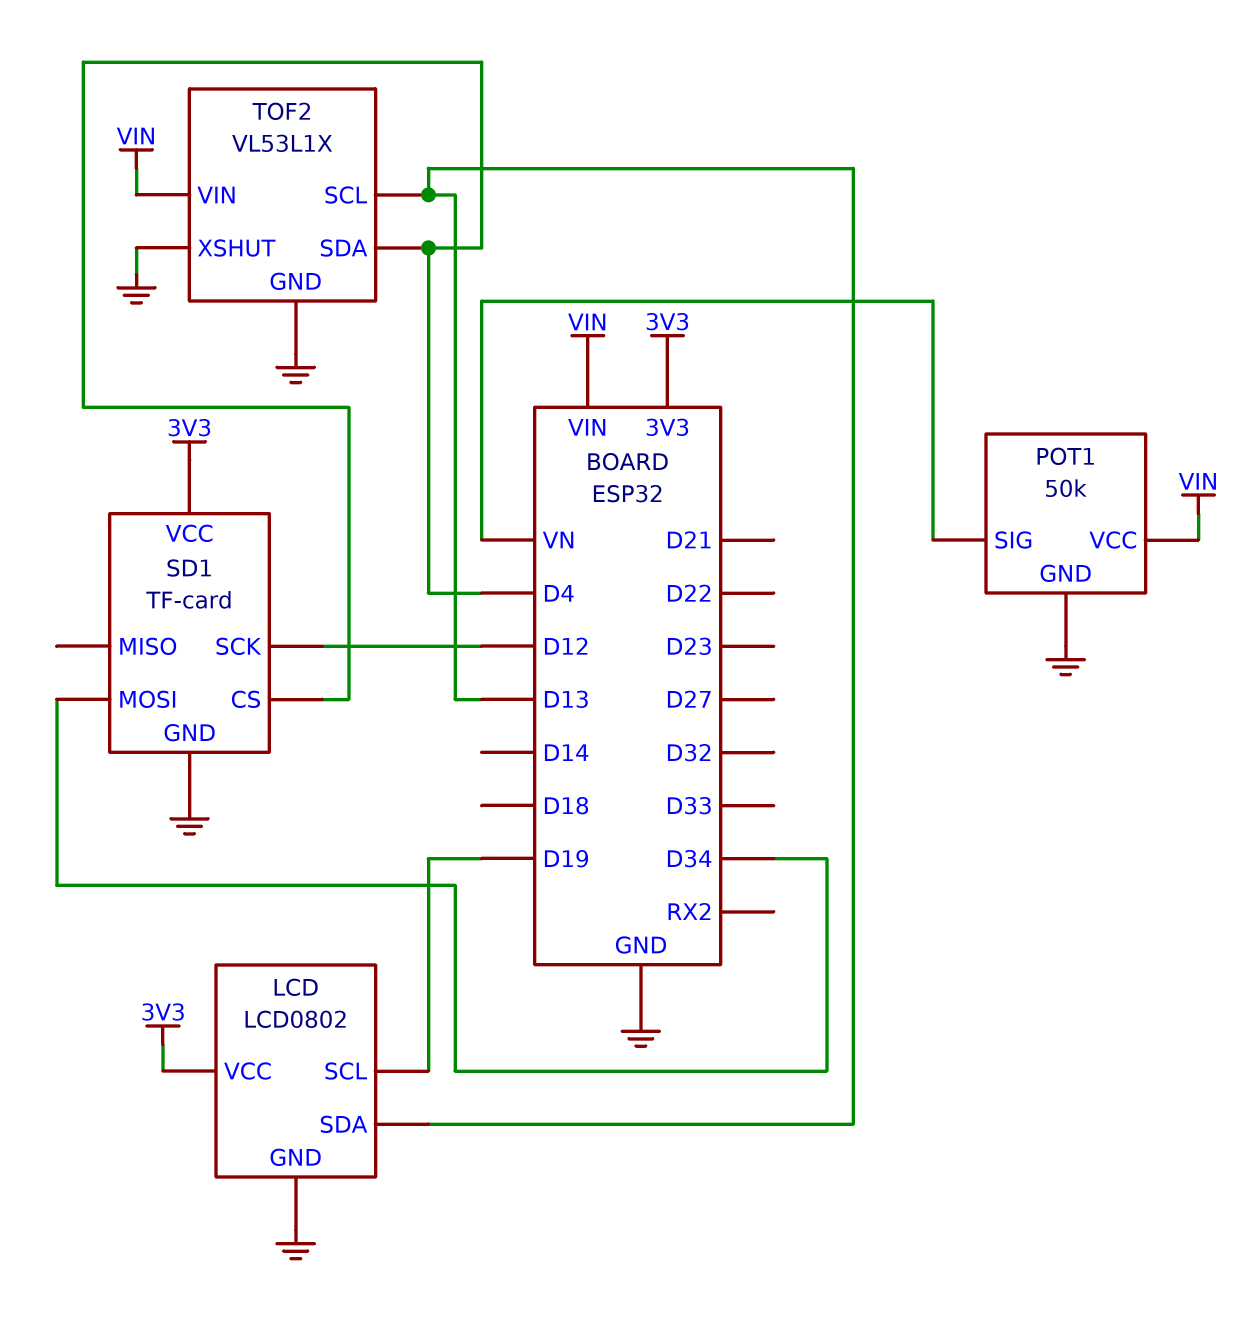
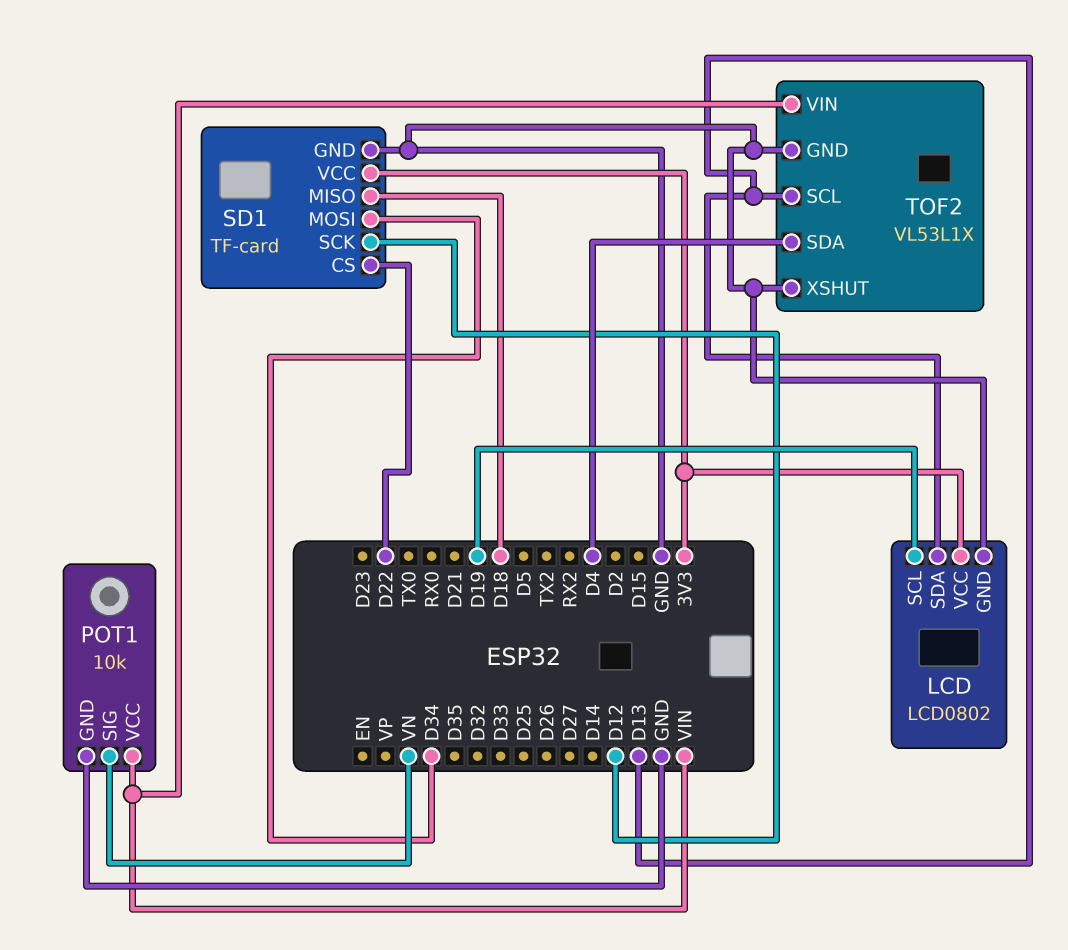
POT1: 50k -> 10k
SD1 pin CS: D4 -> D22
SD1 pin MISO: none -> D18

